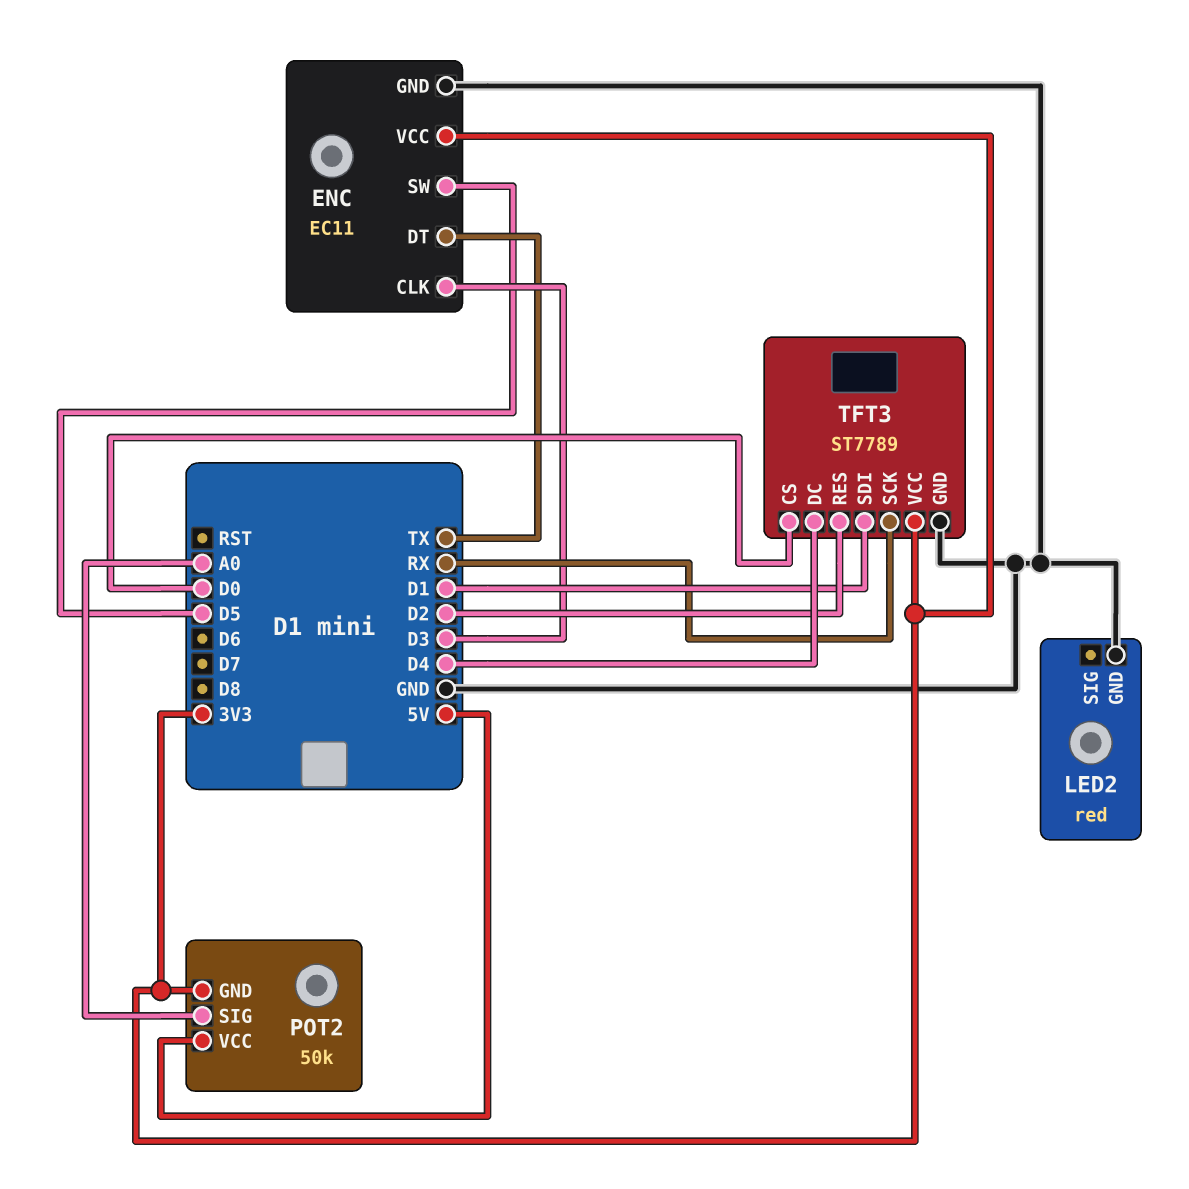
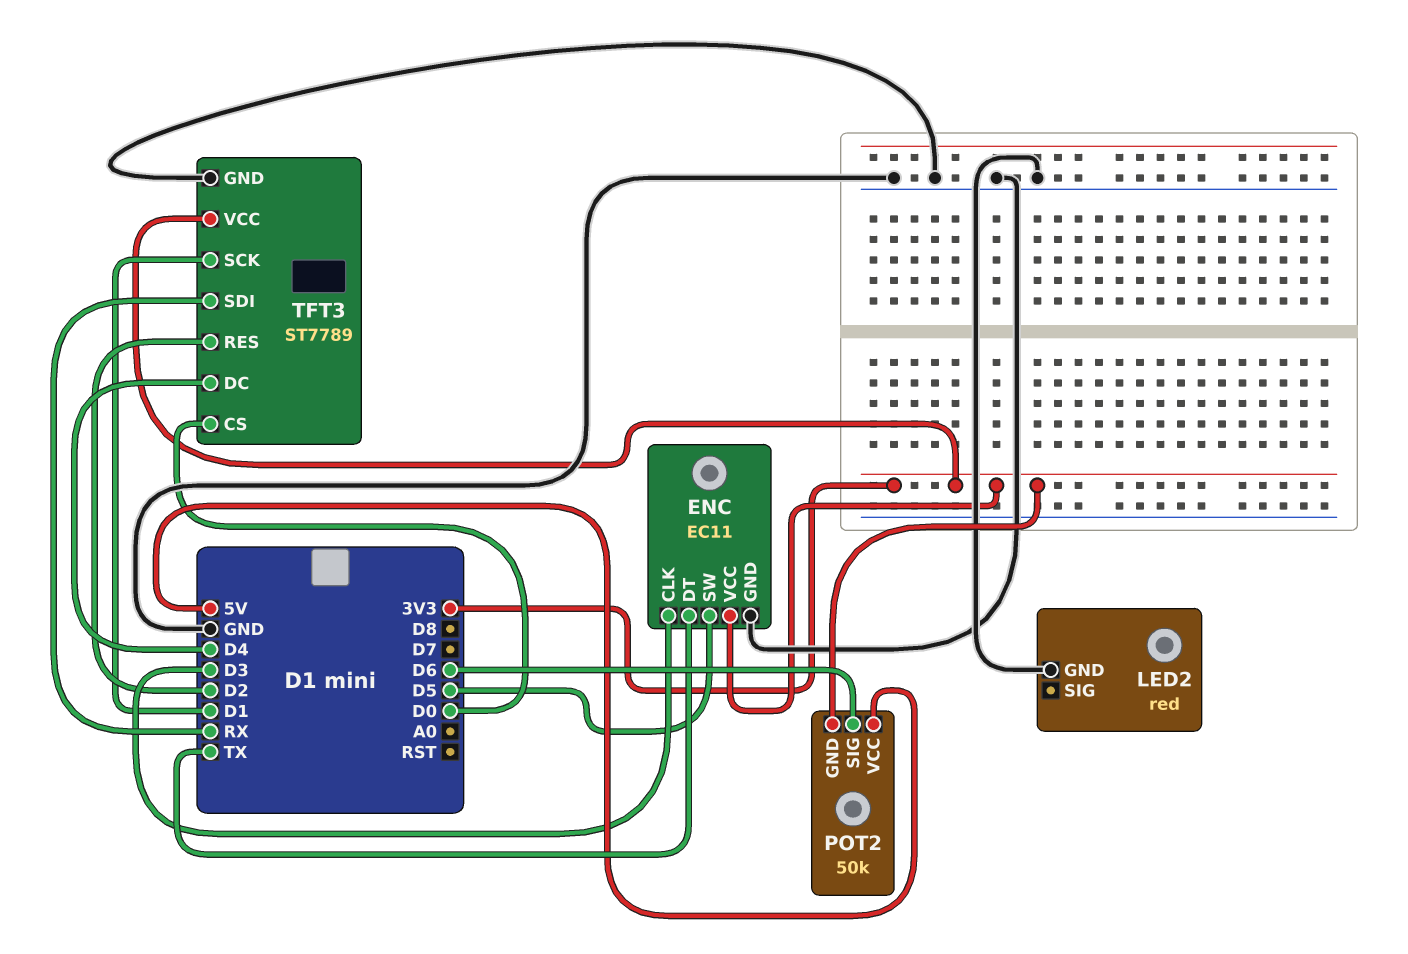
POT2 pin SIG: A0 -> D6
TFT3 pin SCK: RX -> D1
TFT3 pin SDI: D1 -> RX

